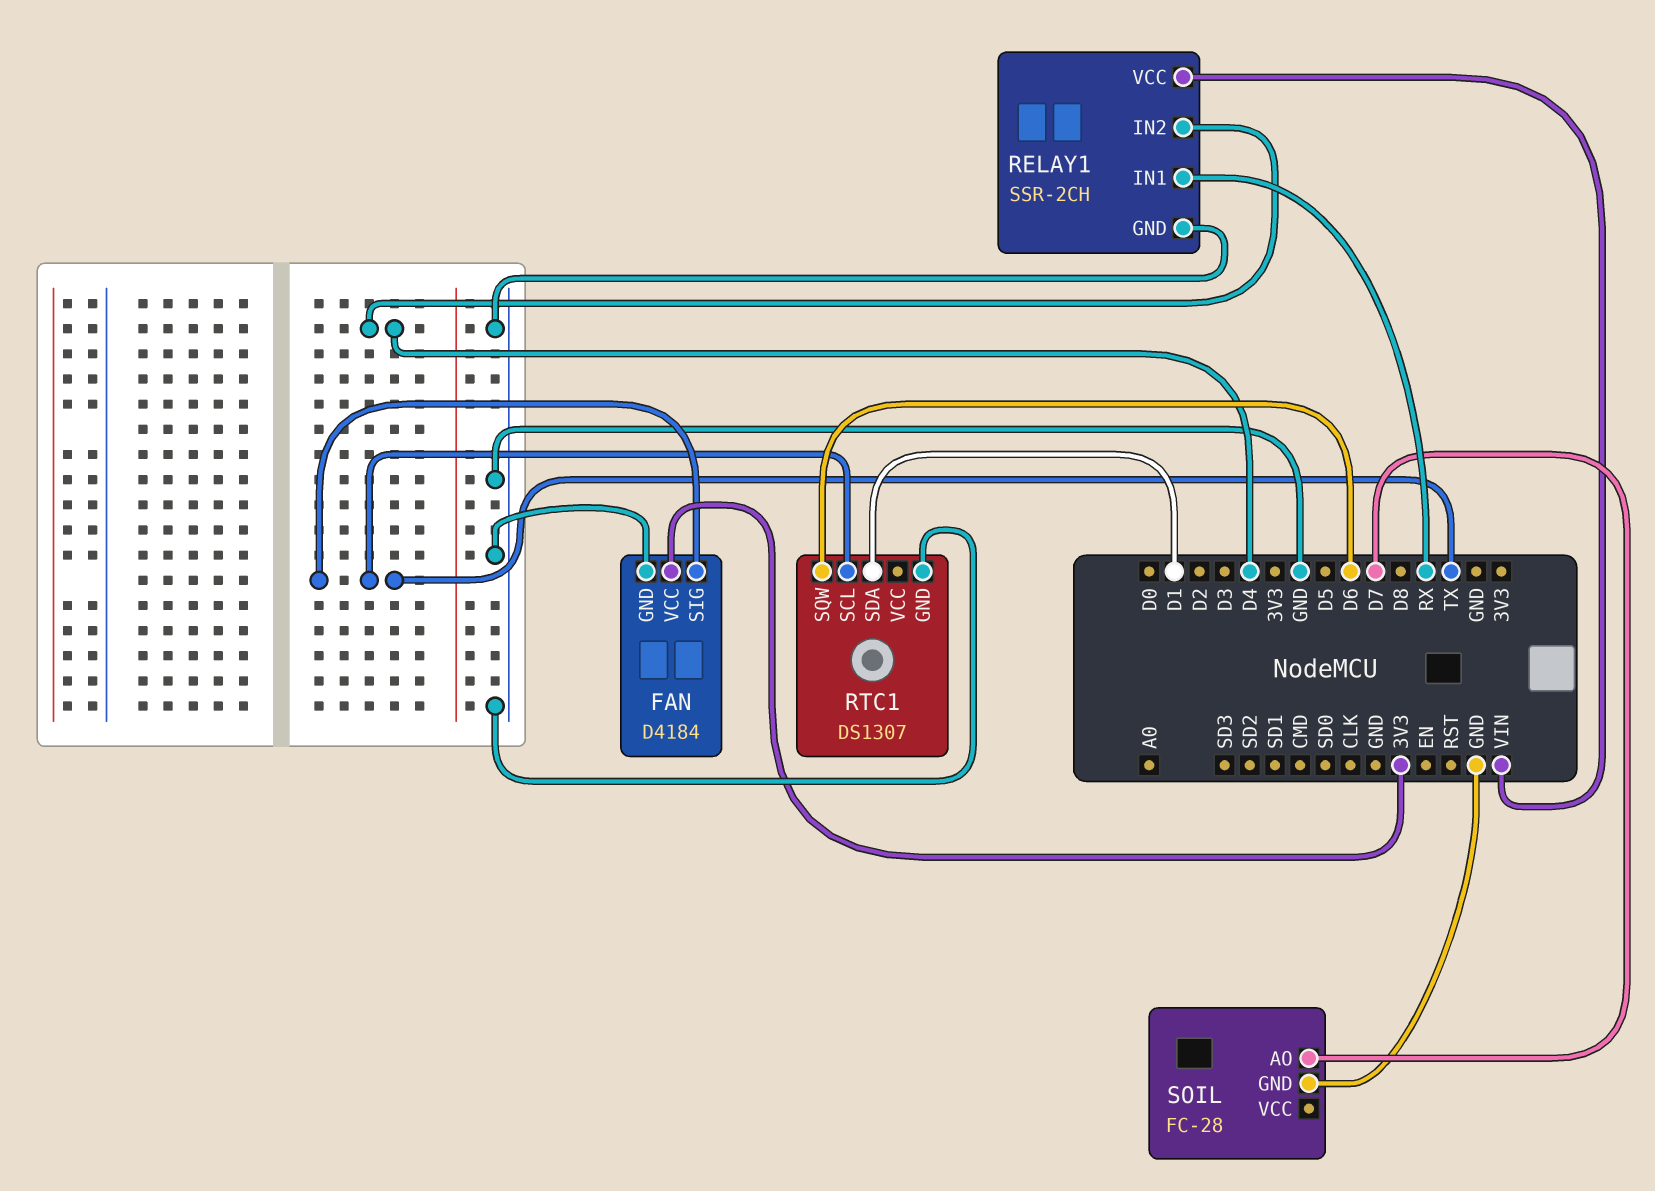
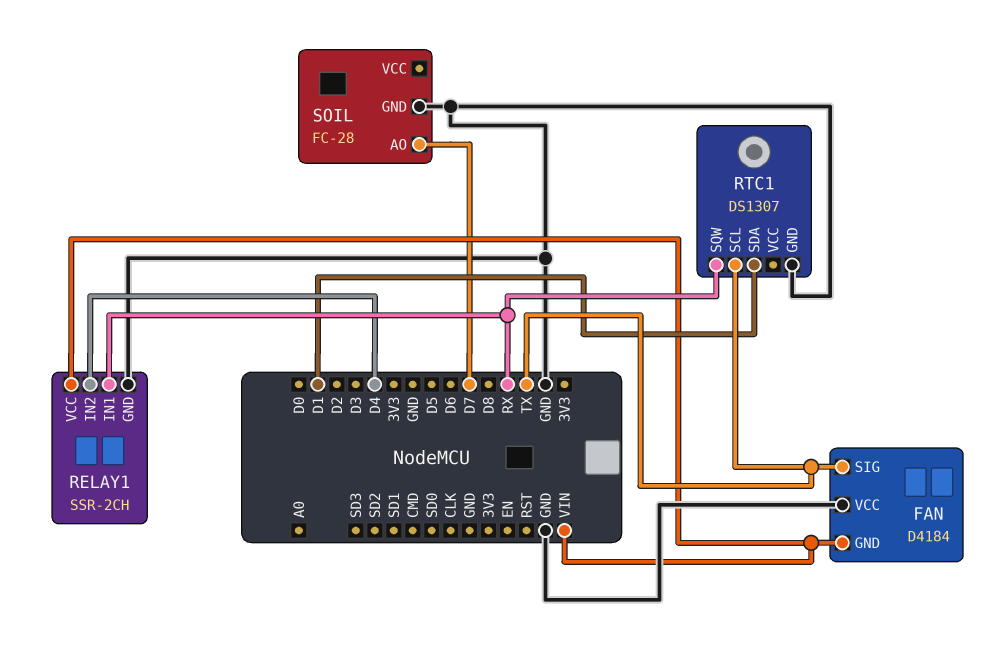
FAN pin GND: GND -> VIN
FAN pin VCC: 3V3 -> GND
RTC1 pin SQW: D6 -> RX

